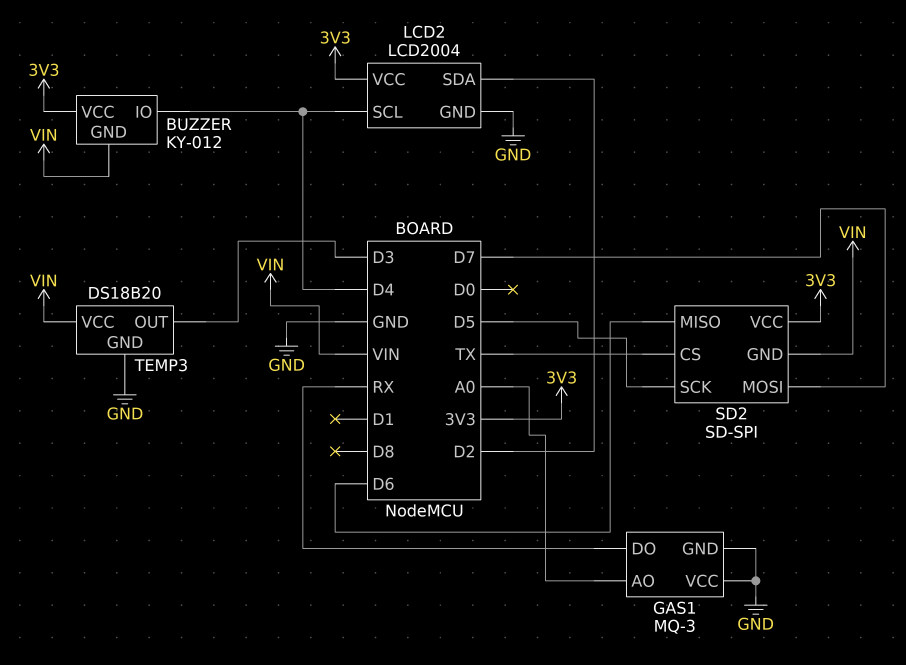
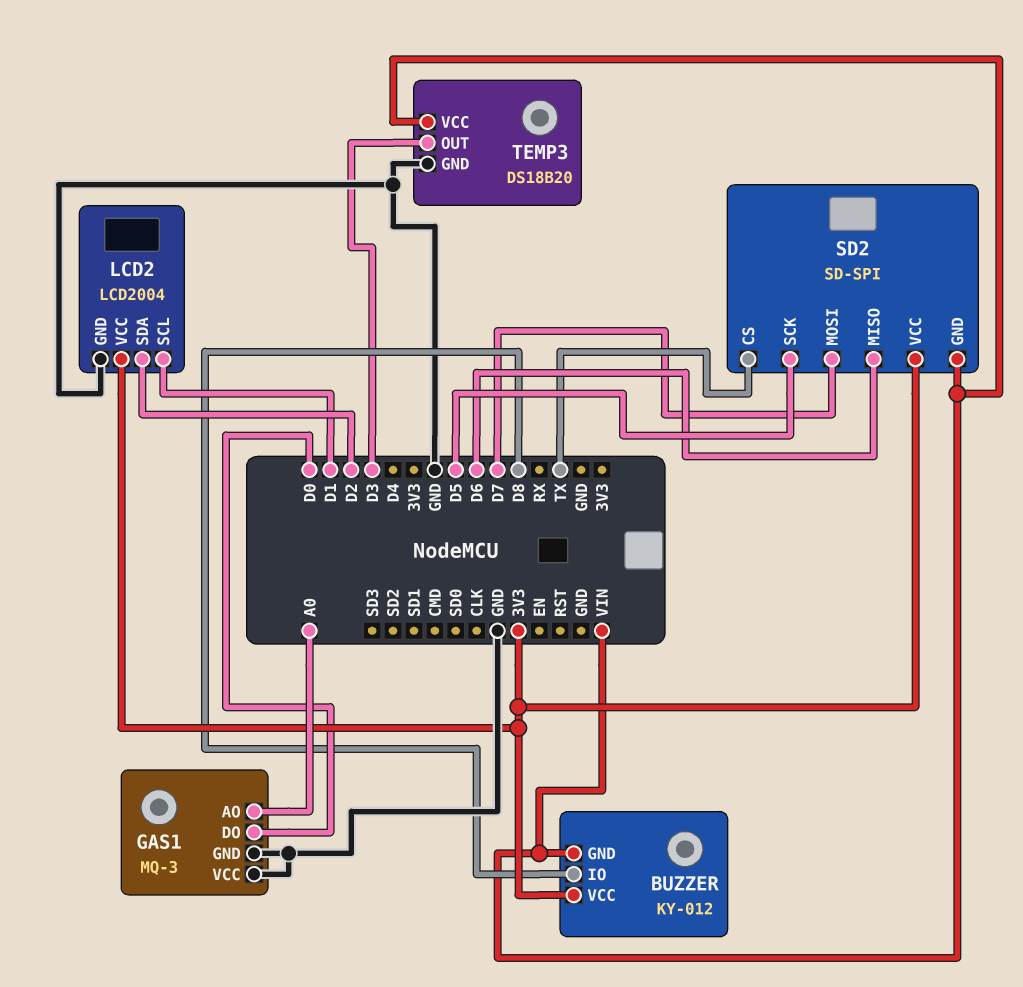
BUZZER pin IO: D4 -> D8
GAS1 pin DO: RX -> D0
LCD2 pin SCL: D4 -> D1

